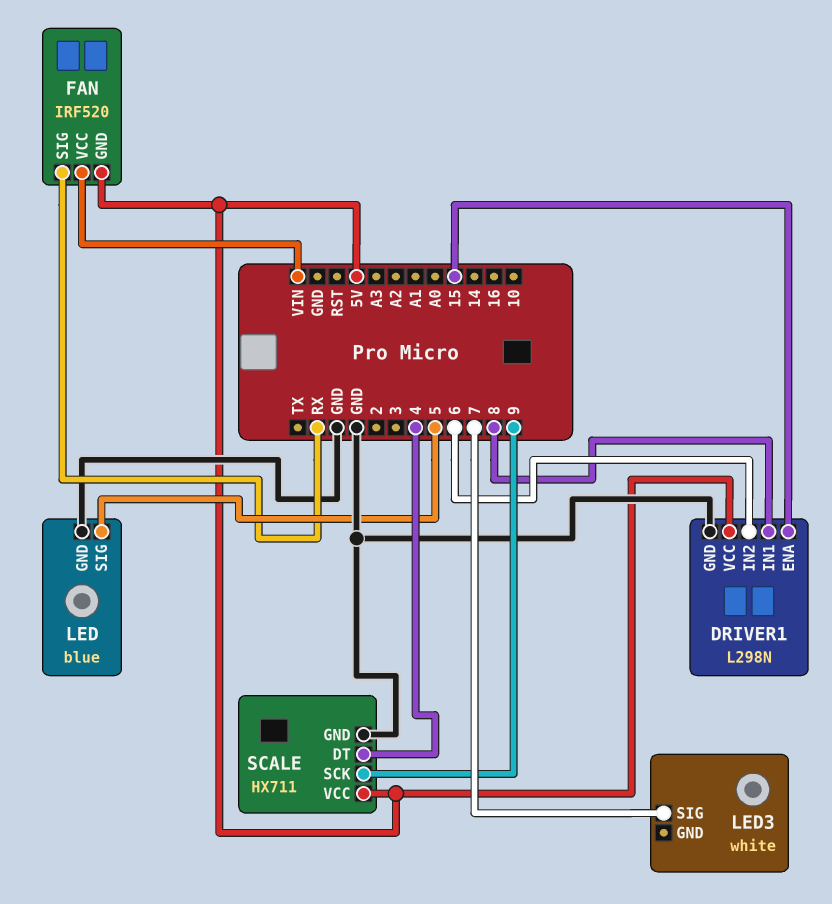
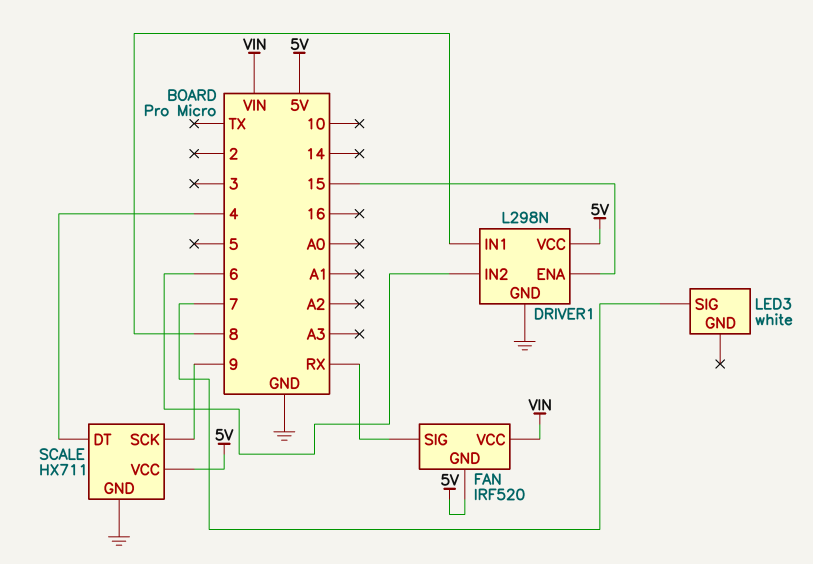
LED: blue -> none
LED pin GND: GND -> none
LED pin SIG: 5 -> none

